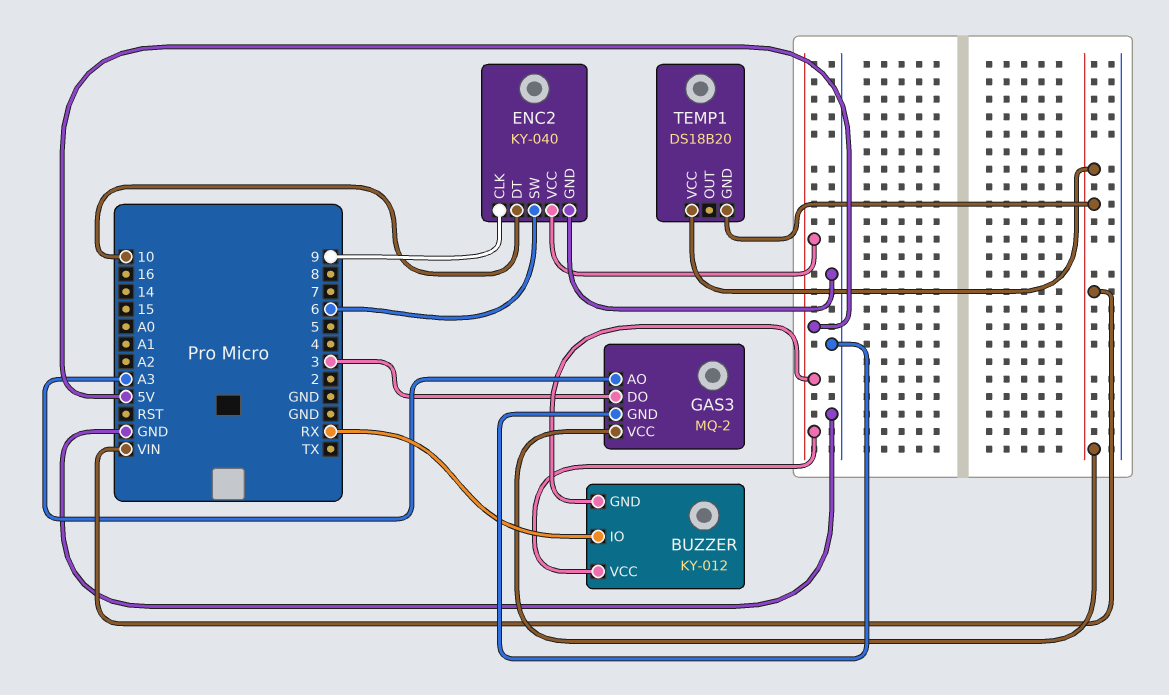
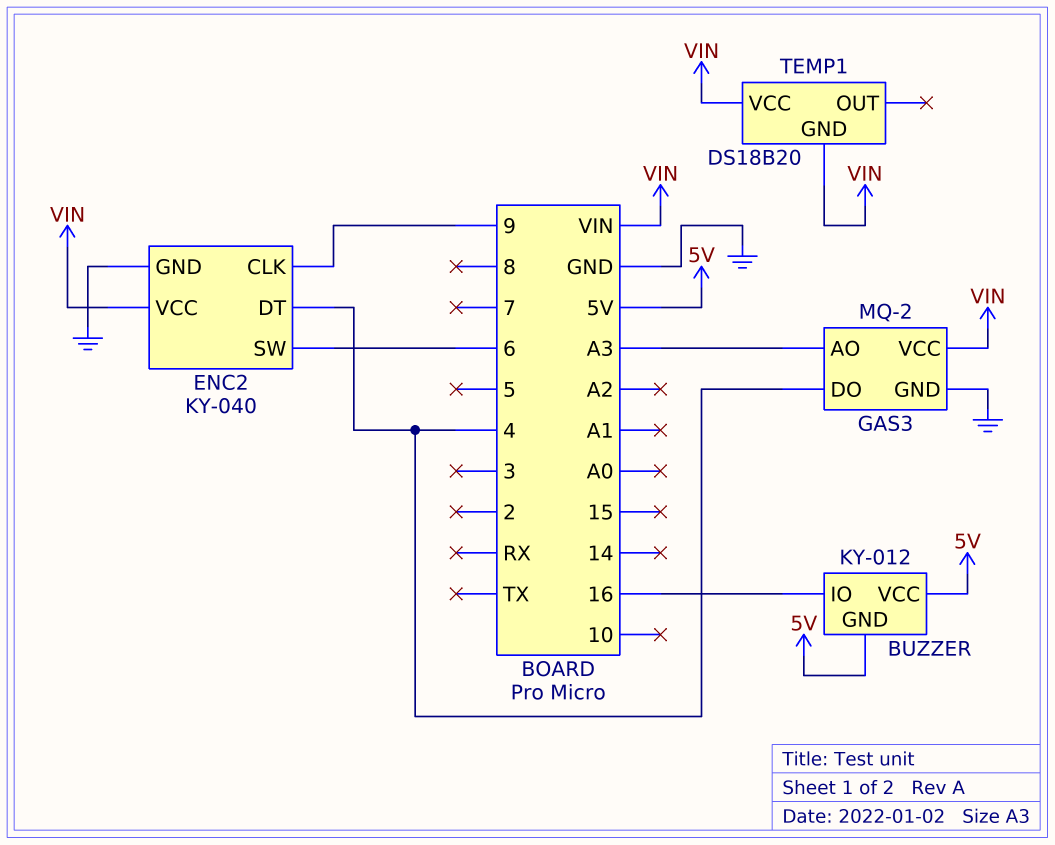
BUZZER pin IO: RX -> 16
ENC2 pin DT: 10 -> 4
ENC2 pin VCC: 5V -> VIN
GAS3 pin DO: 3 -> 4

